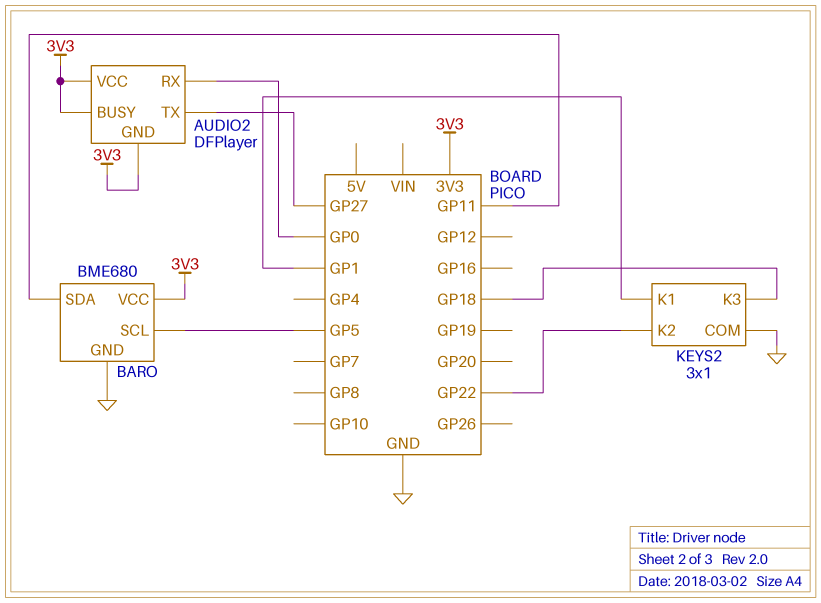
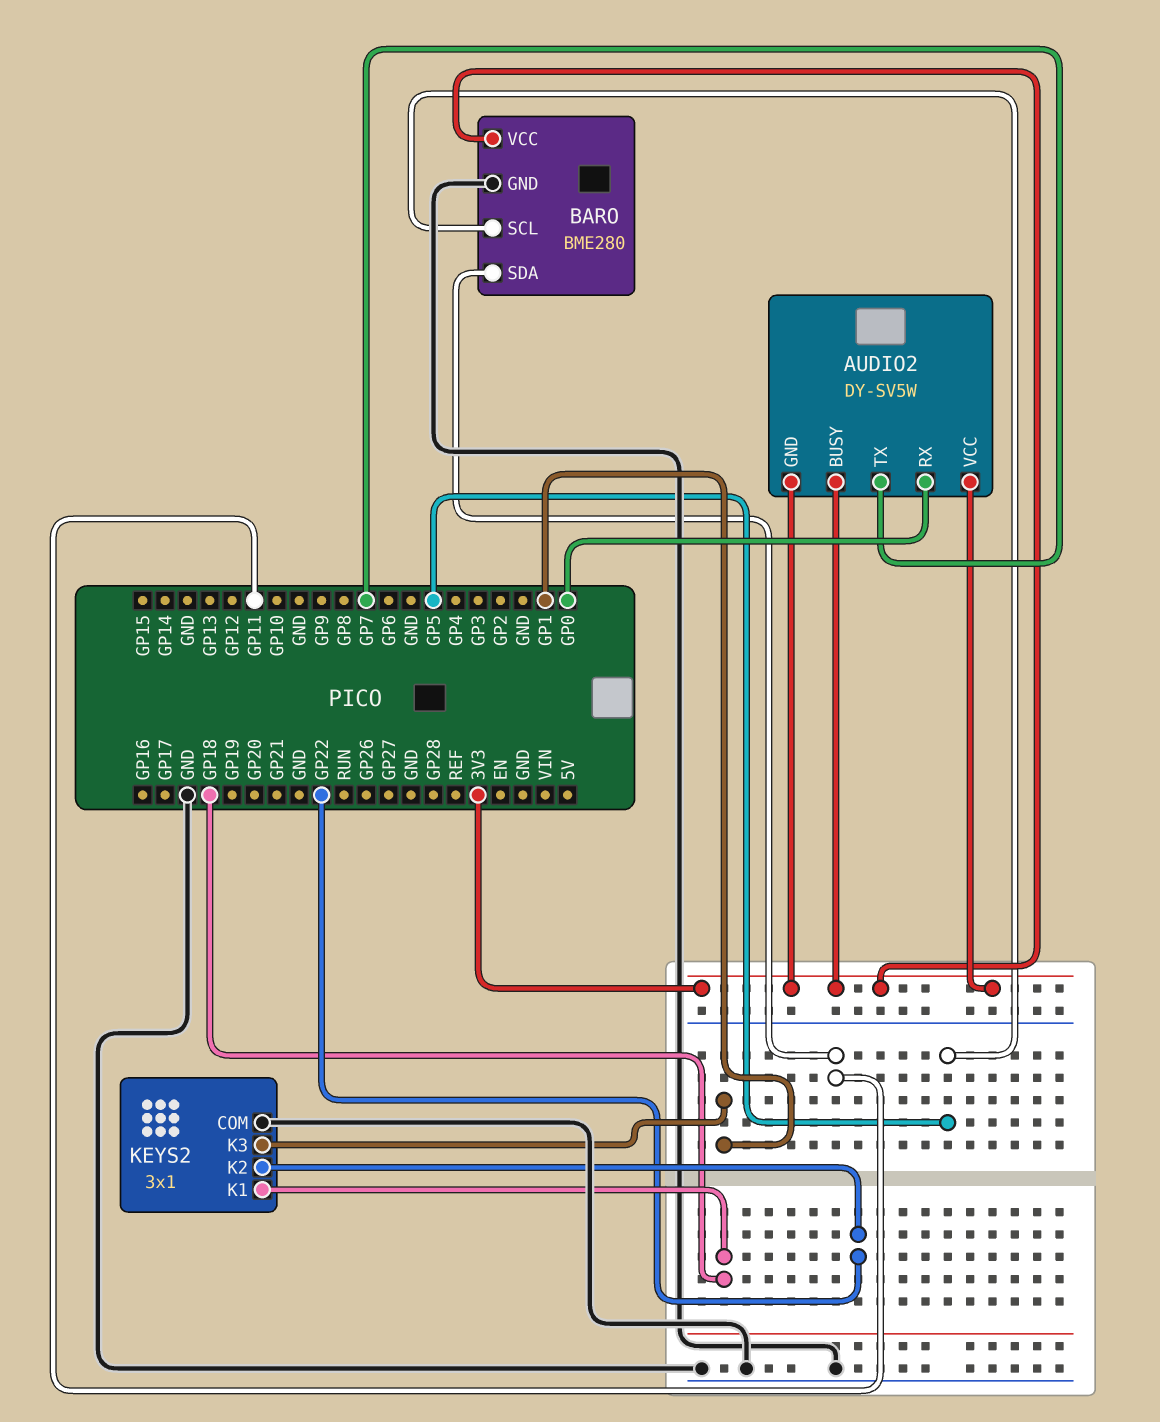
AUDIO2: DFPlayer -> DY-SV5W
AUDIO2 pin TX: GP27 -> GP7
BARO: BME680 -> BME280
KEYS2 pin K1: GP1 -> GP18
KEYS2 pin K3: GP18 -> GP1

